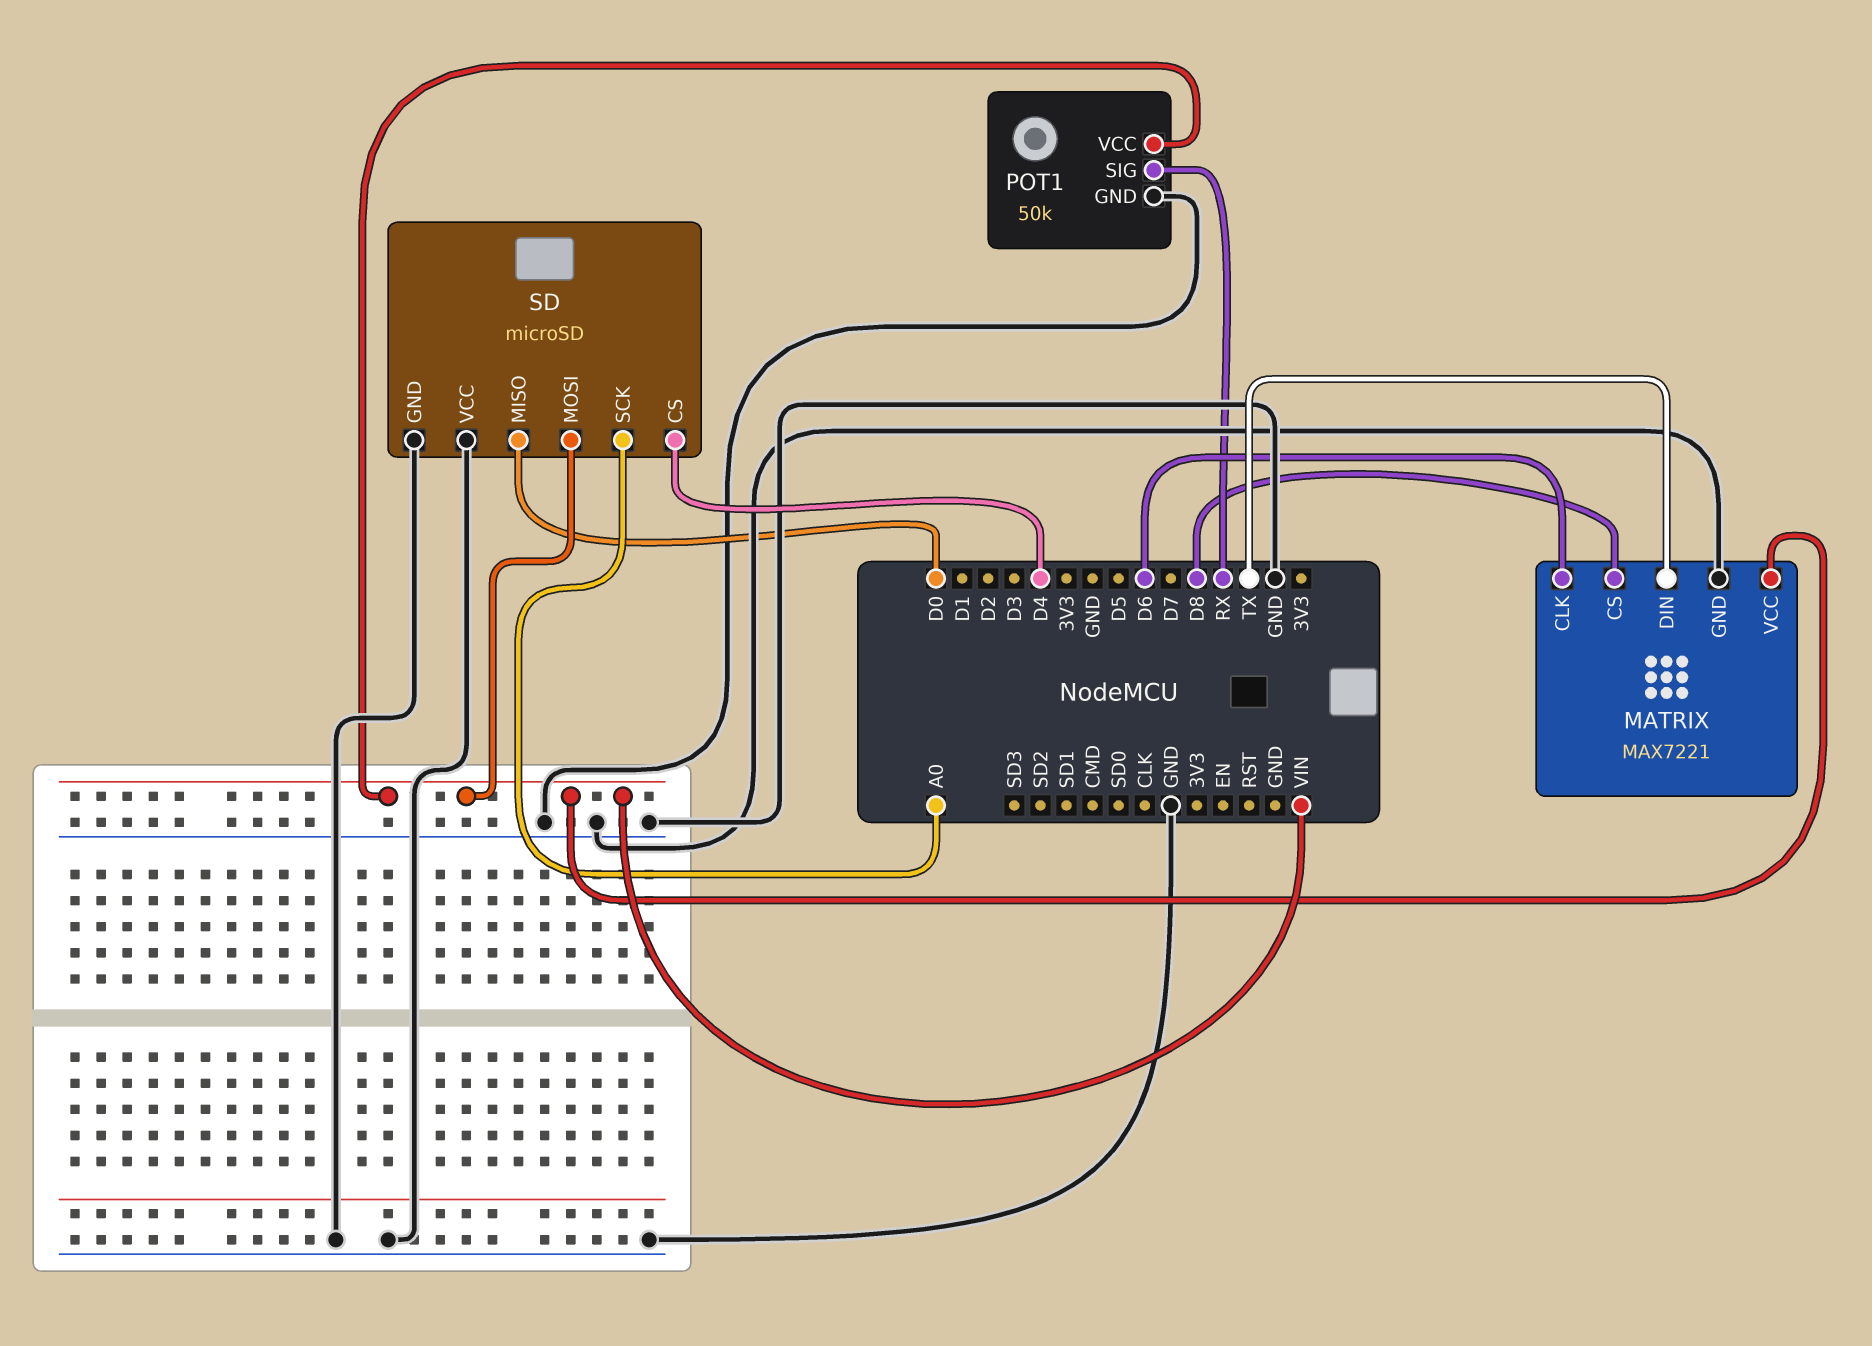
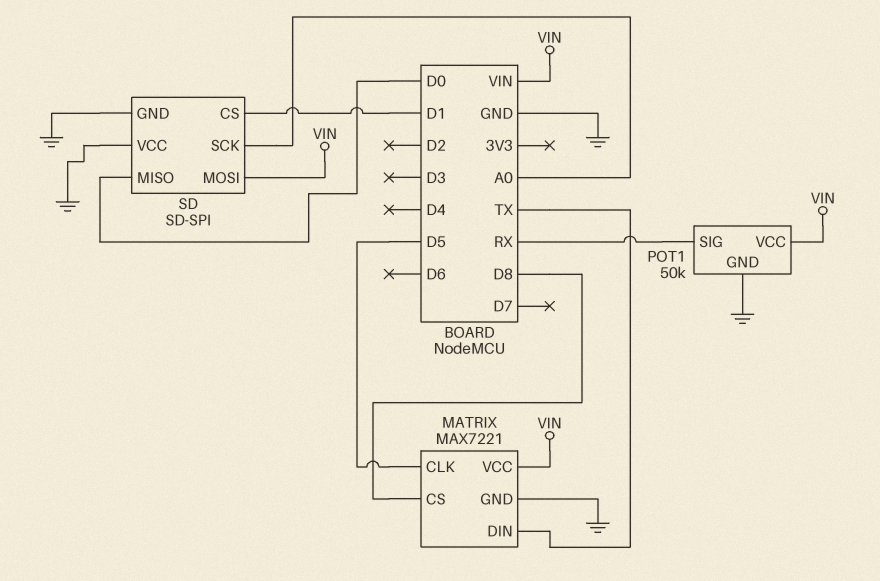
MATRIX pin CLK: D6 -> D5
SD: microSD -> SD-SPI
SD pin CS: D4 -> D1

